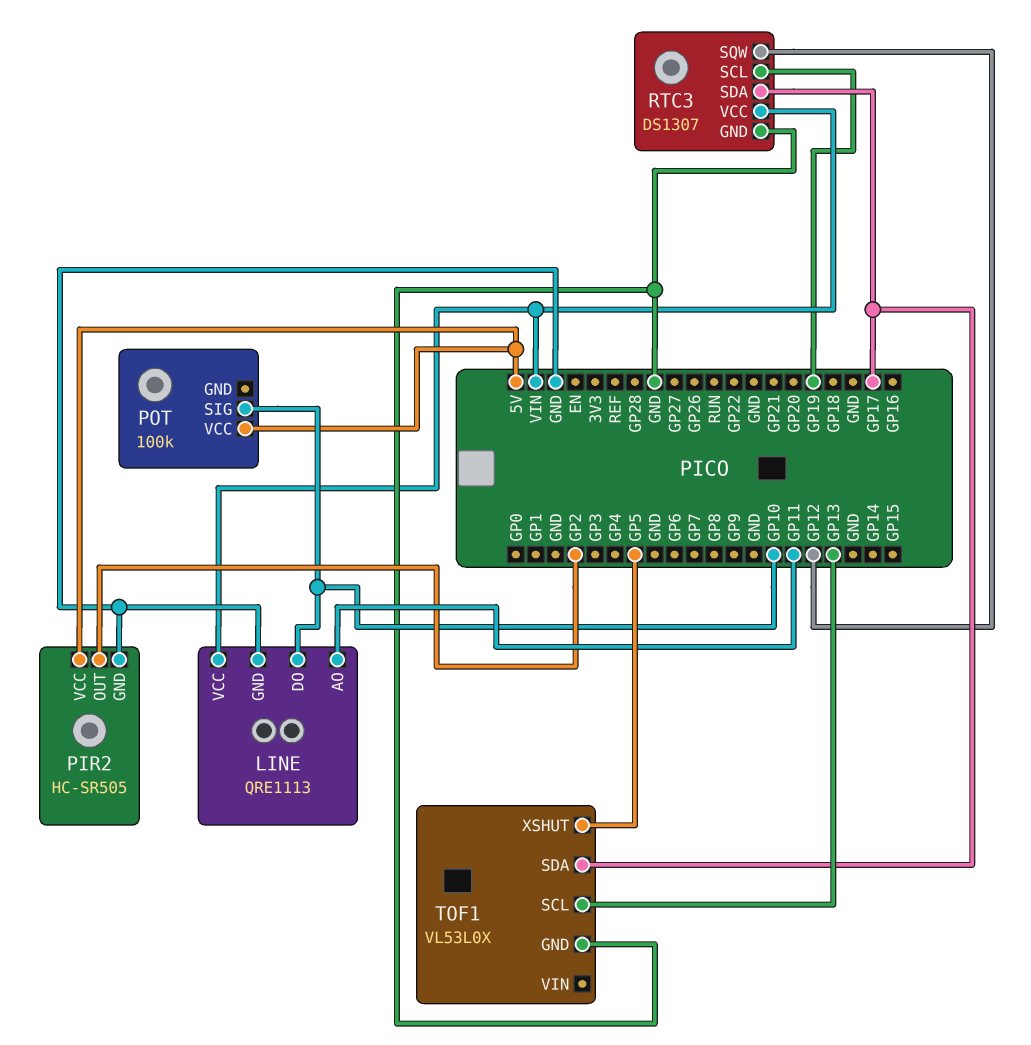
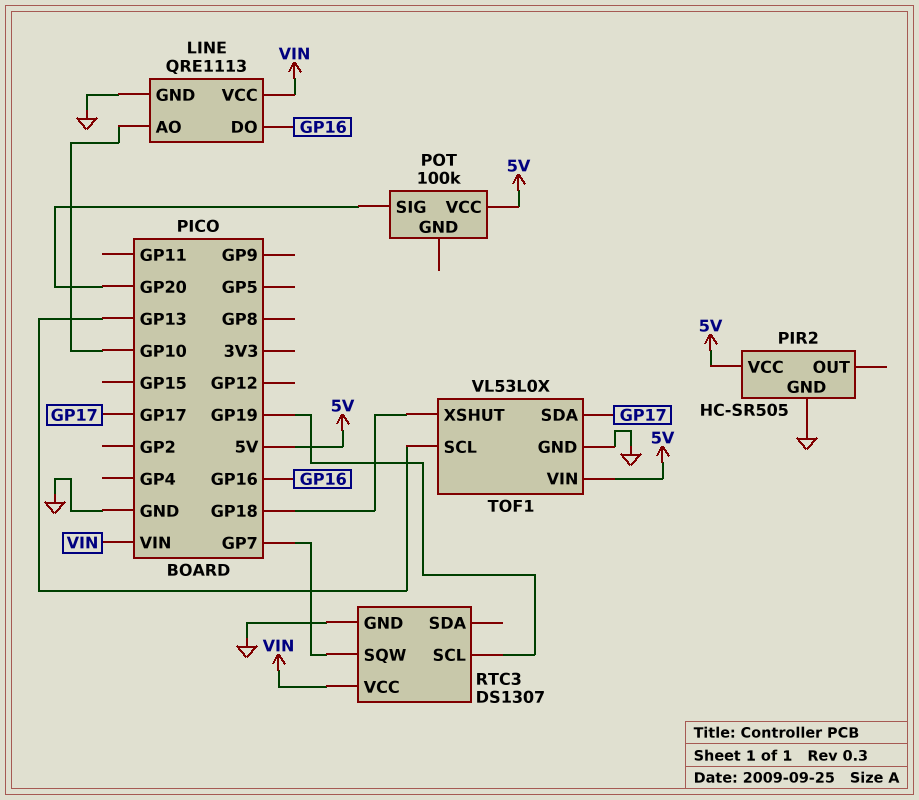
LINE pin AO: GP11 -> GP10
LINE pin DO: GP10 -> GP16
PIR2 pin OUT: GP2 -> none
POT pin SIG: GP10 -> GP20
RTC3 pin SDA: GP17 -> none
RTC3 pin SQW: GP12 -> GP7
TOF1 pin VIN: none -> 5V
TOF1 pin XSHUT: GP5 -> GP18

